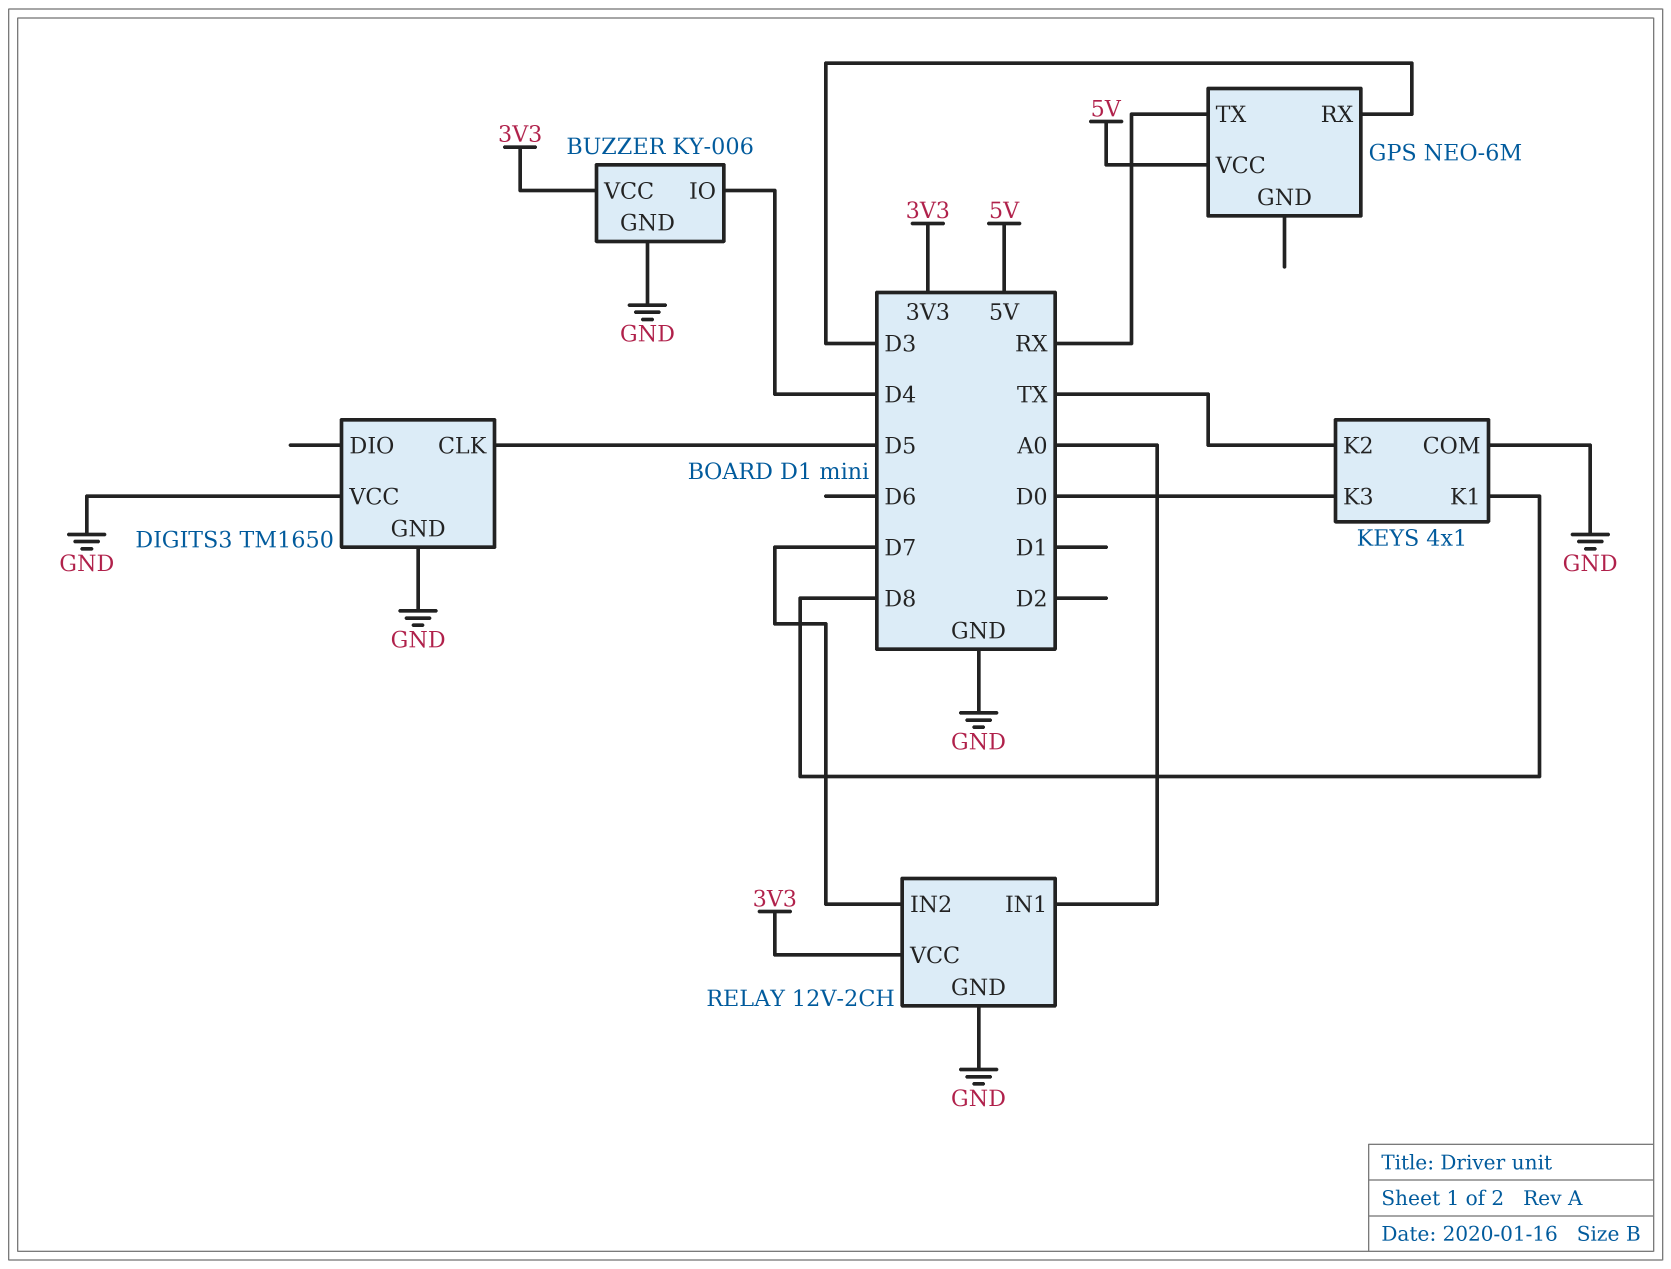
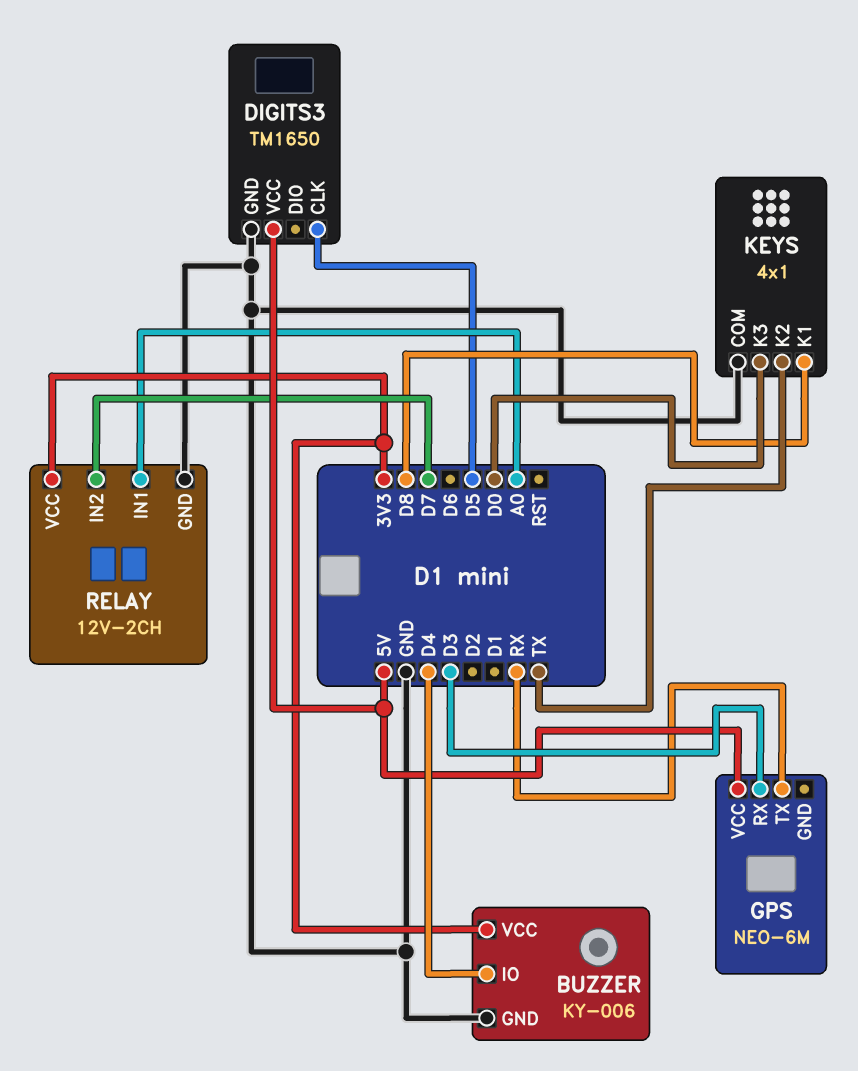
DIGITS3 pin VCC: GND -> 5V

